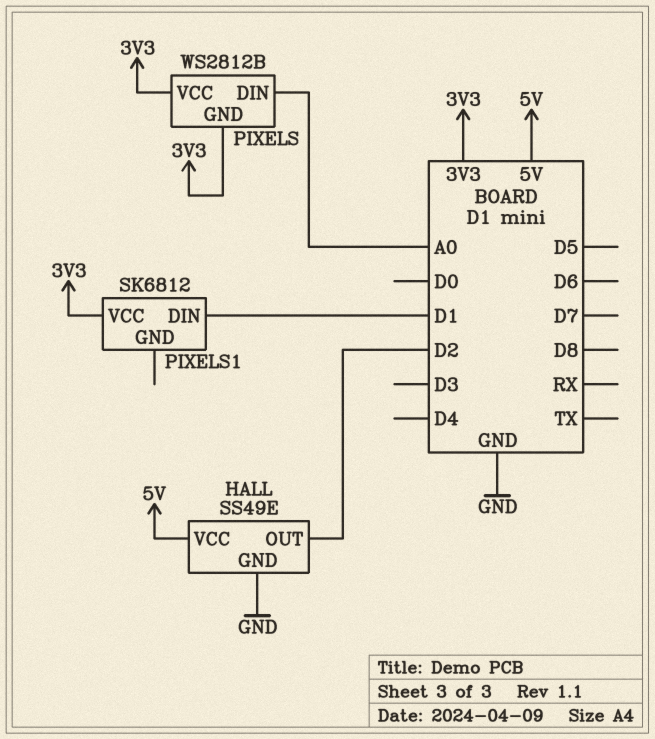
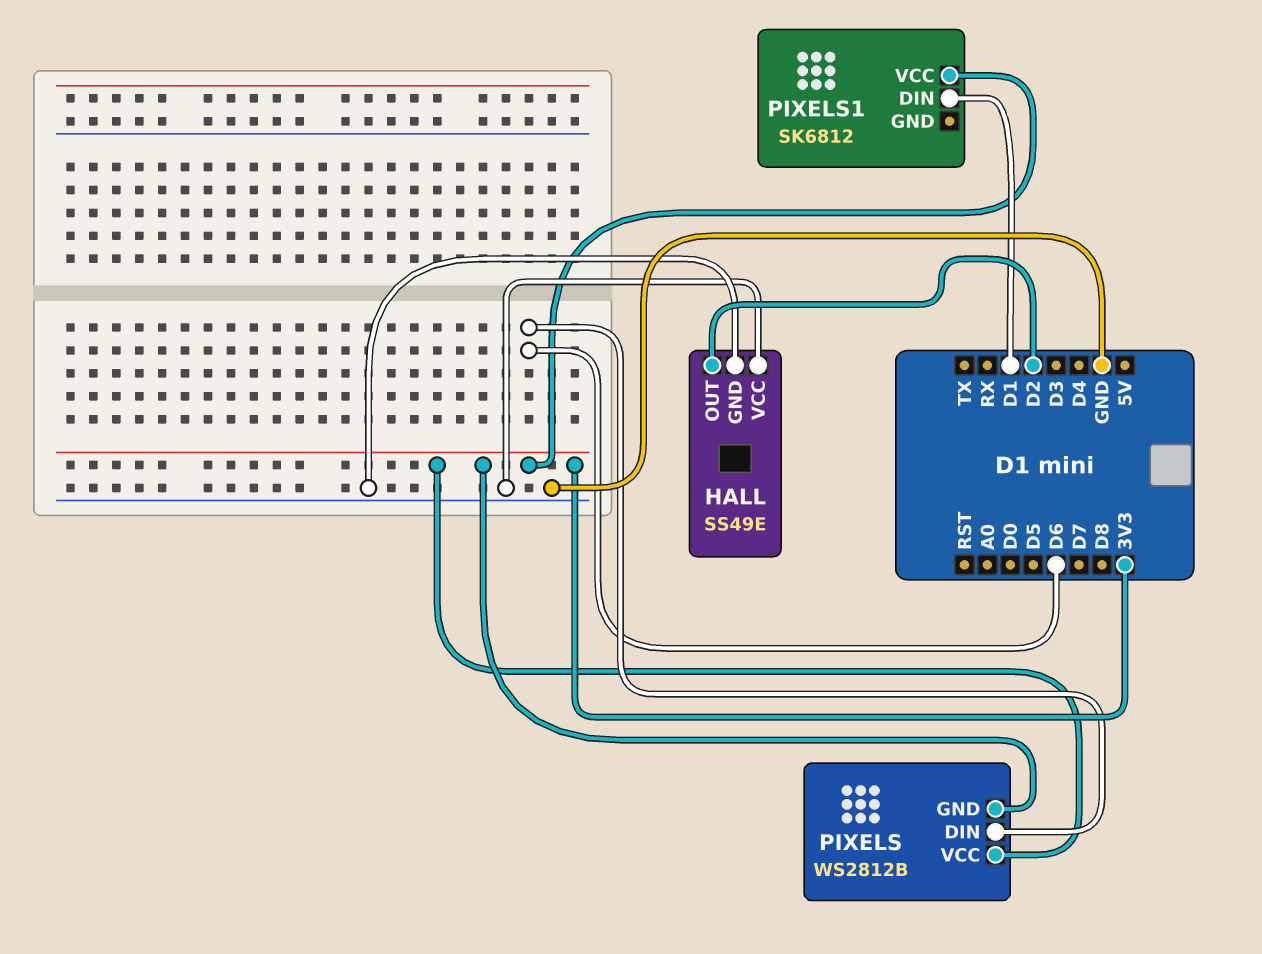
HALL pin VCC: 5V -> GND
PIXELS pin DIN: A0 -> D6

